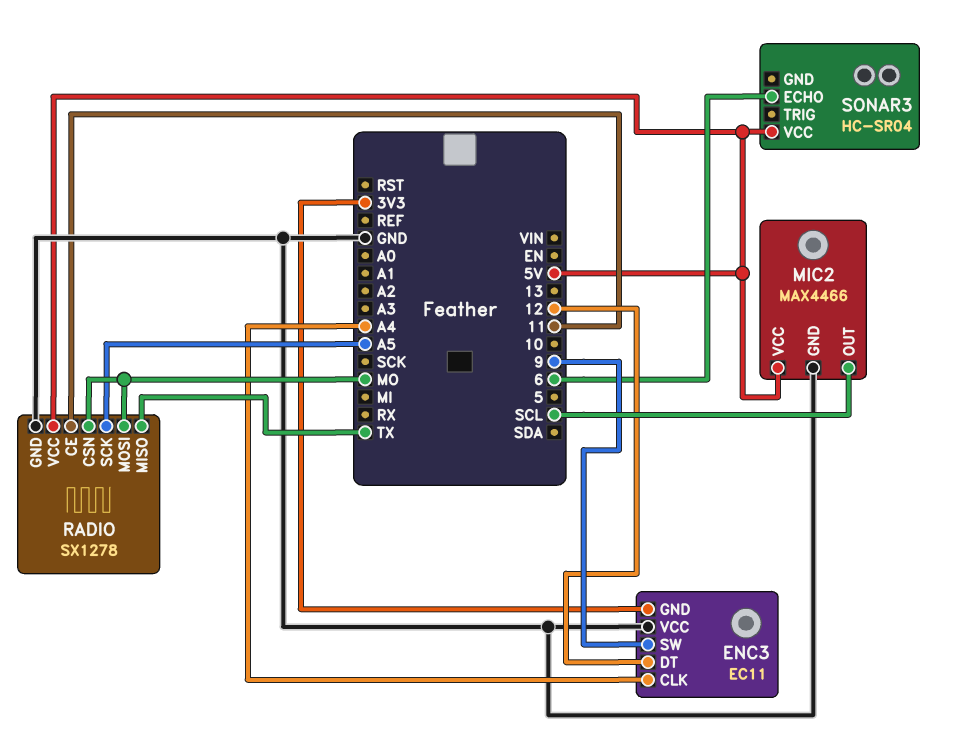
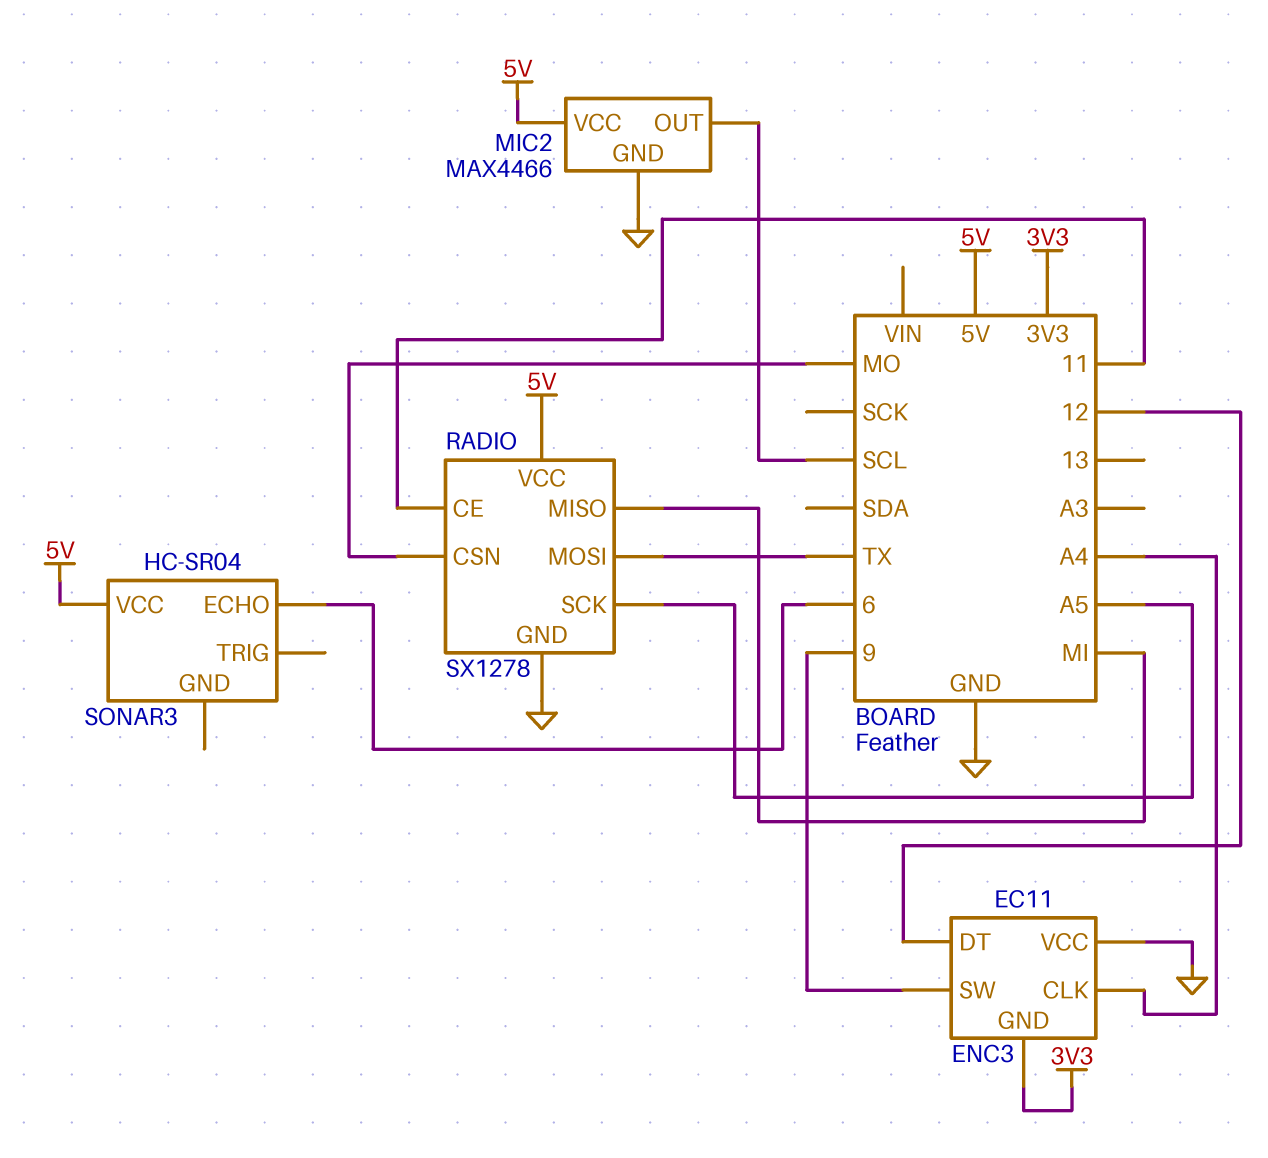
RADIO pin MISO: TX -> MI
RADIO pin MOSI: MO -> TX

